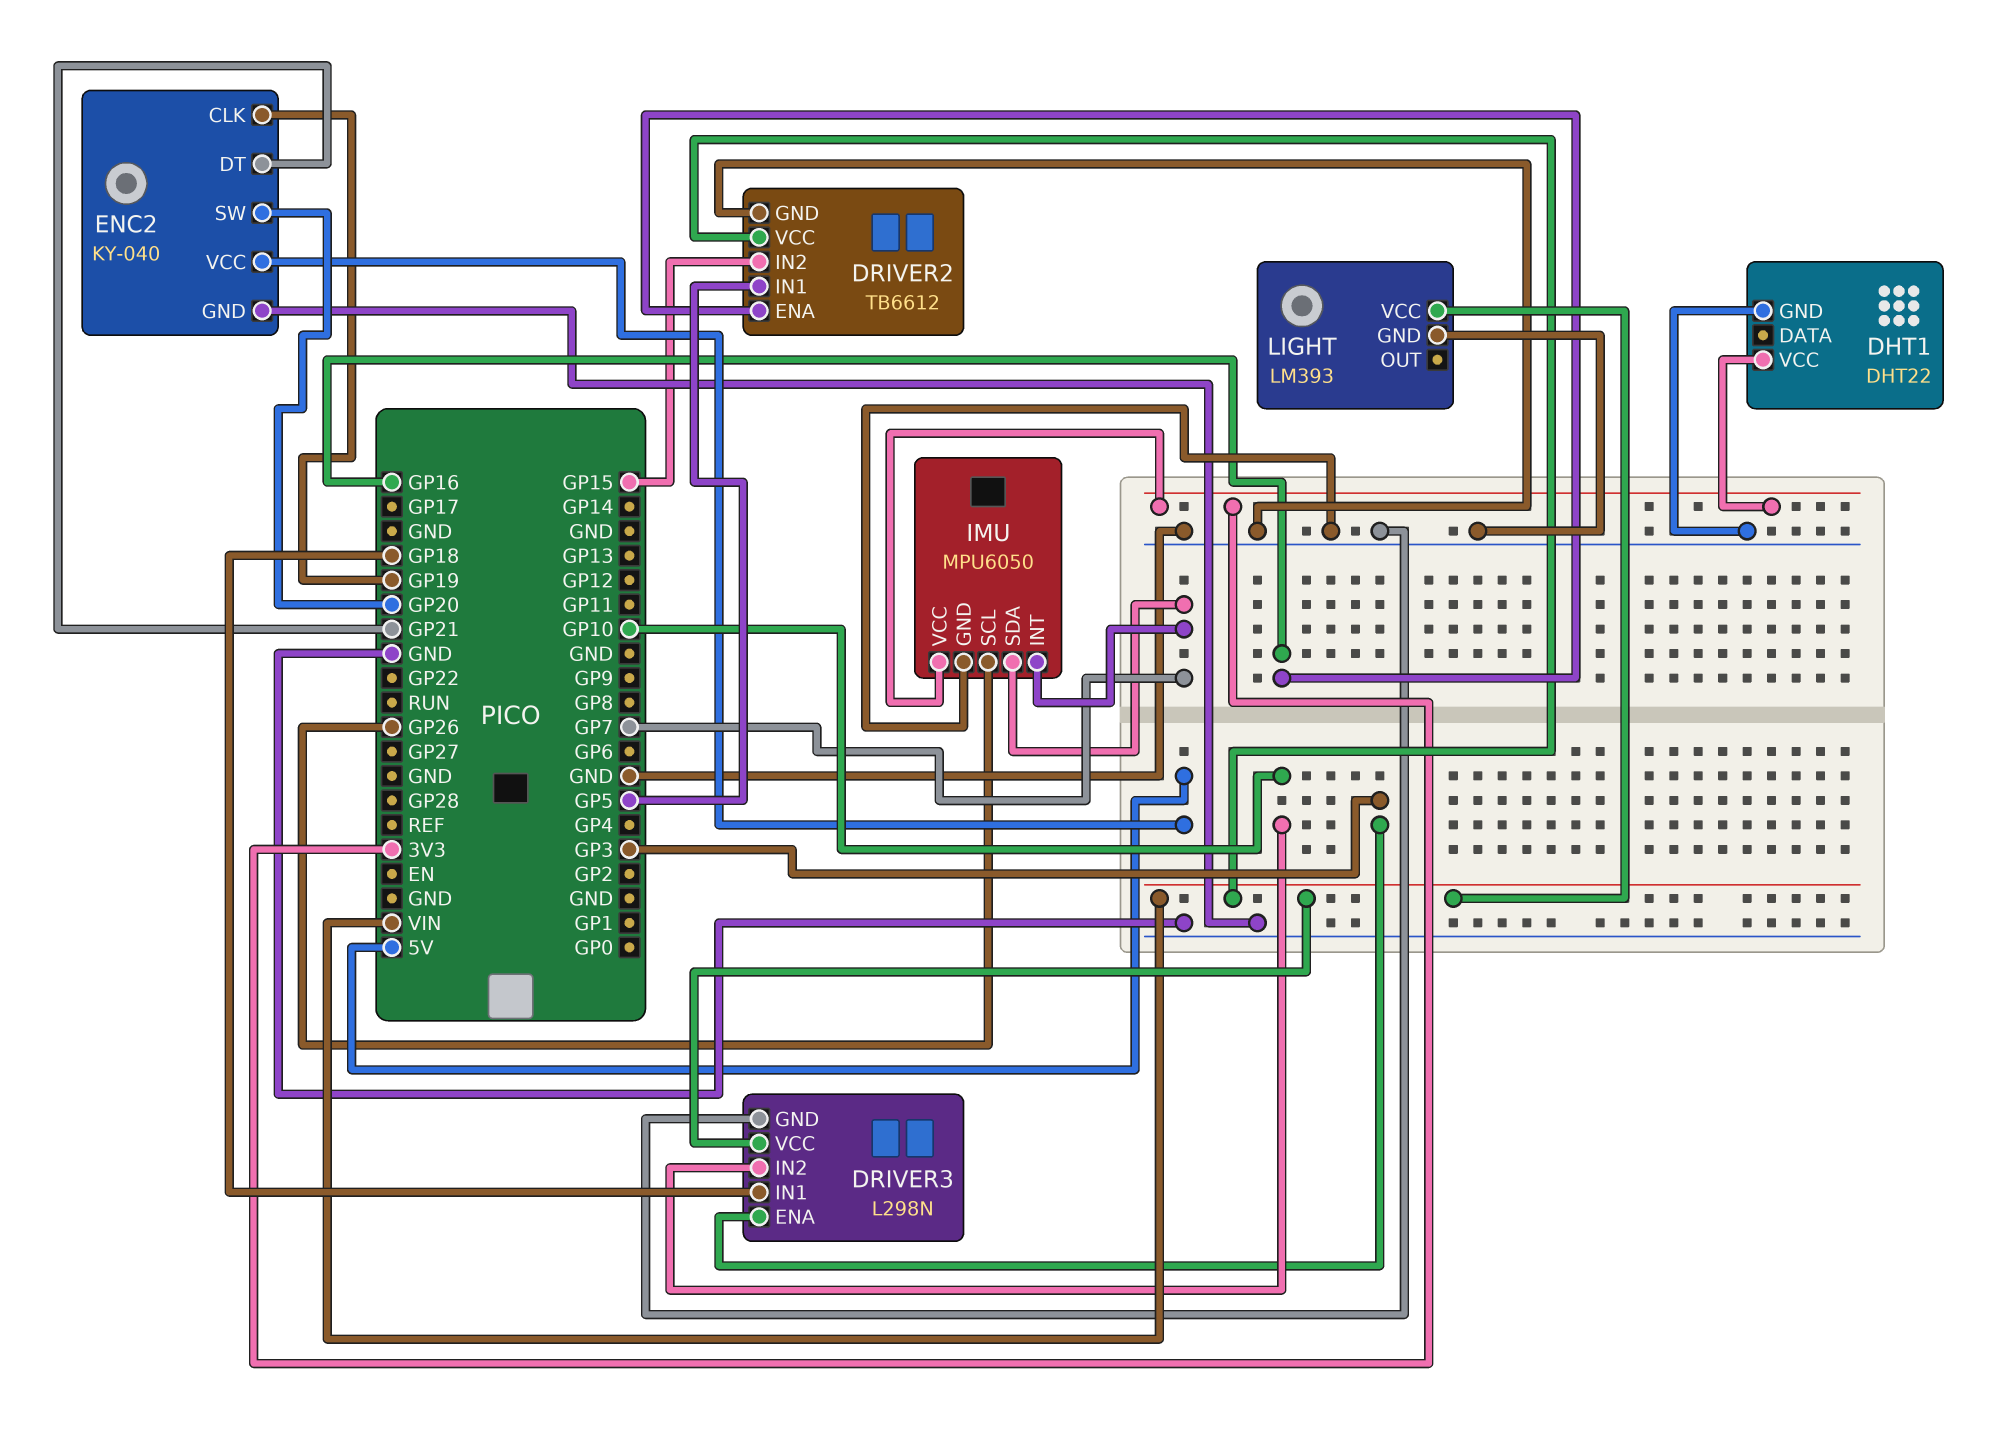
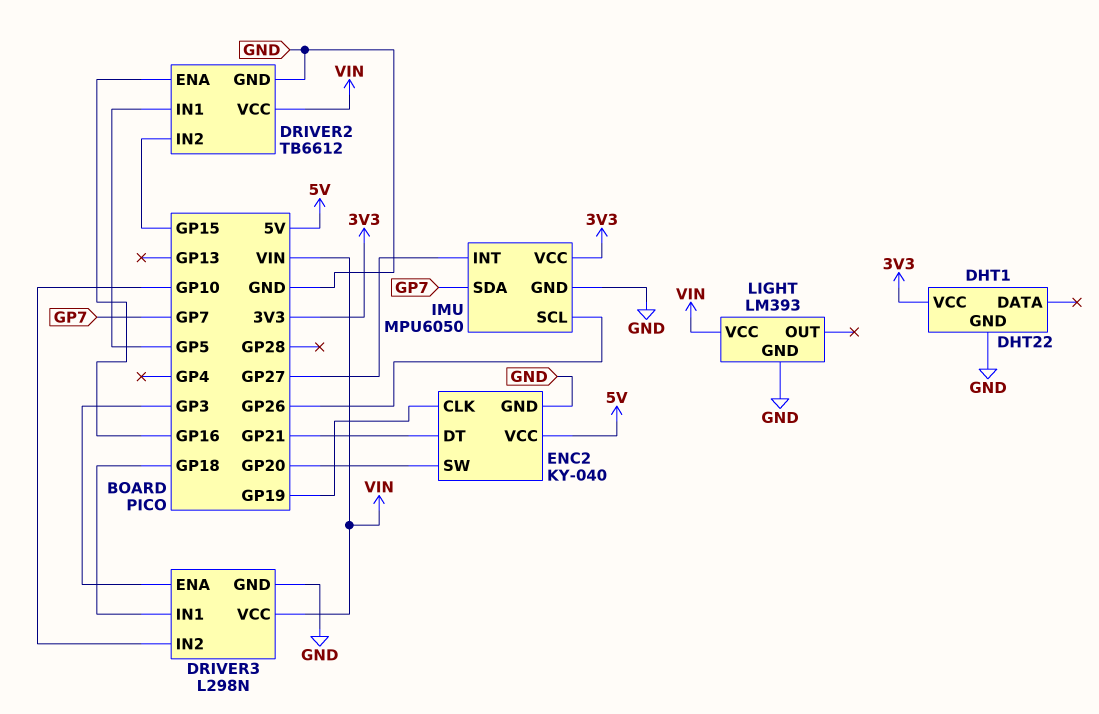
IMU pin INT: GP7 -> GP27

